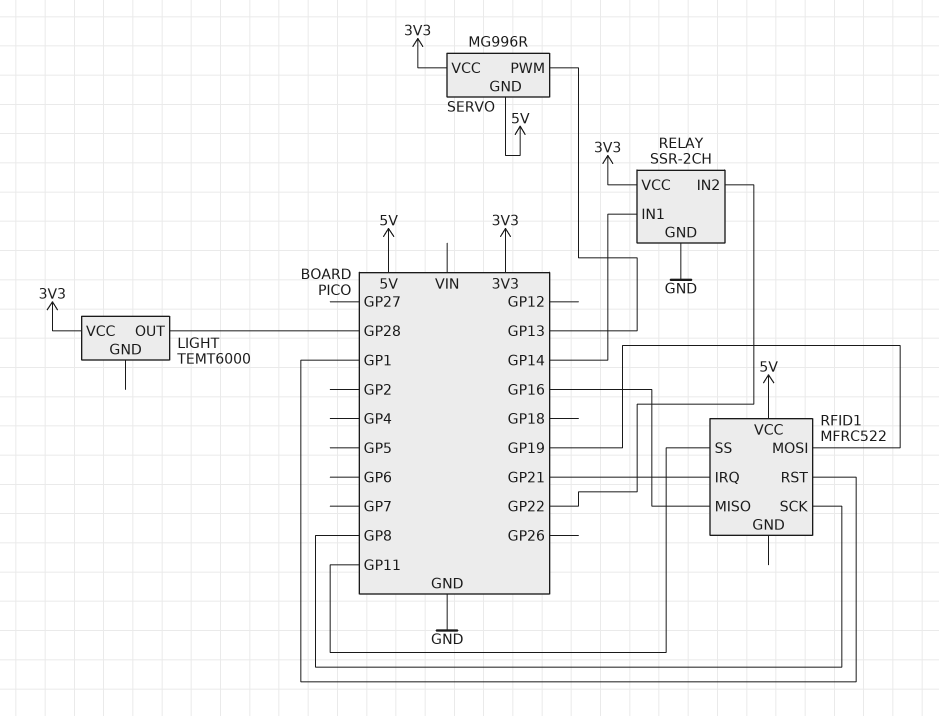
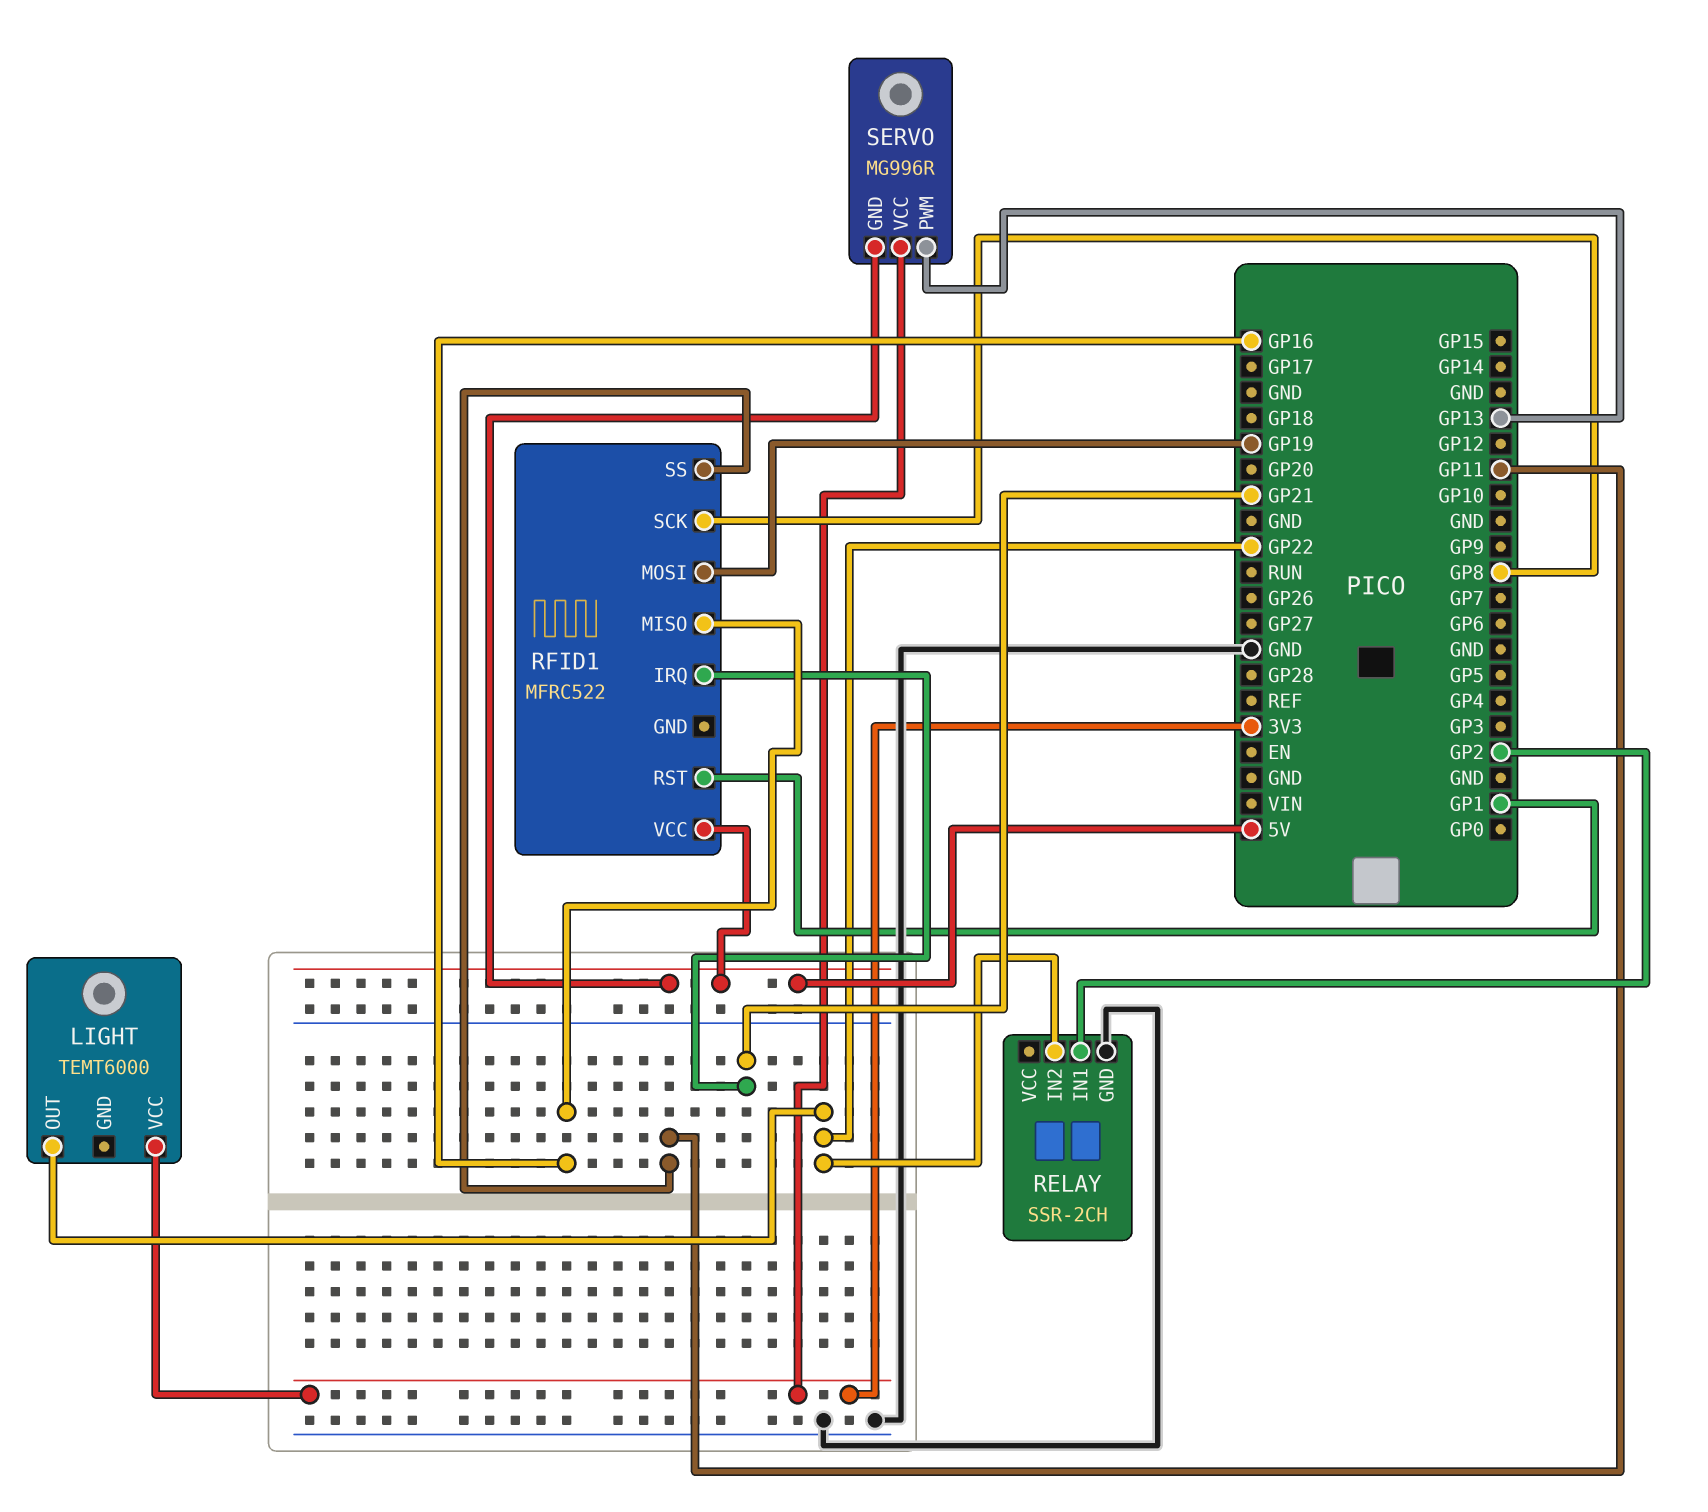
LIGHT pin OUT: GP28 -> GP22
RELAY pin IN1: GP14 -> GP2
RELAY pin VCC: 3V3 -> none

